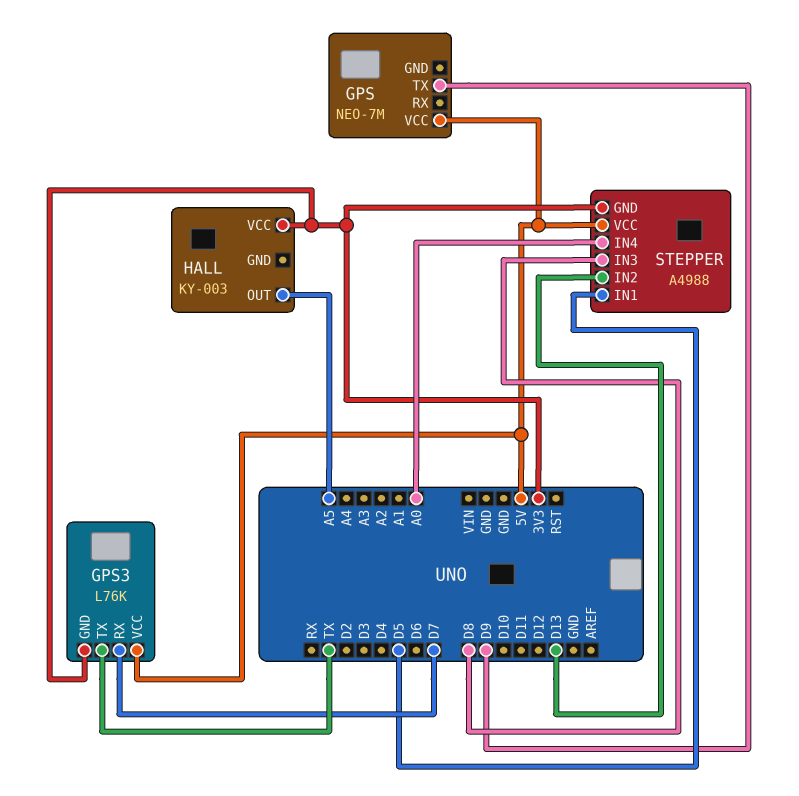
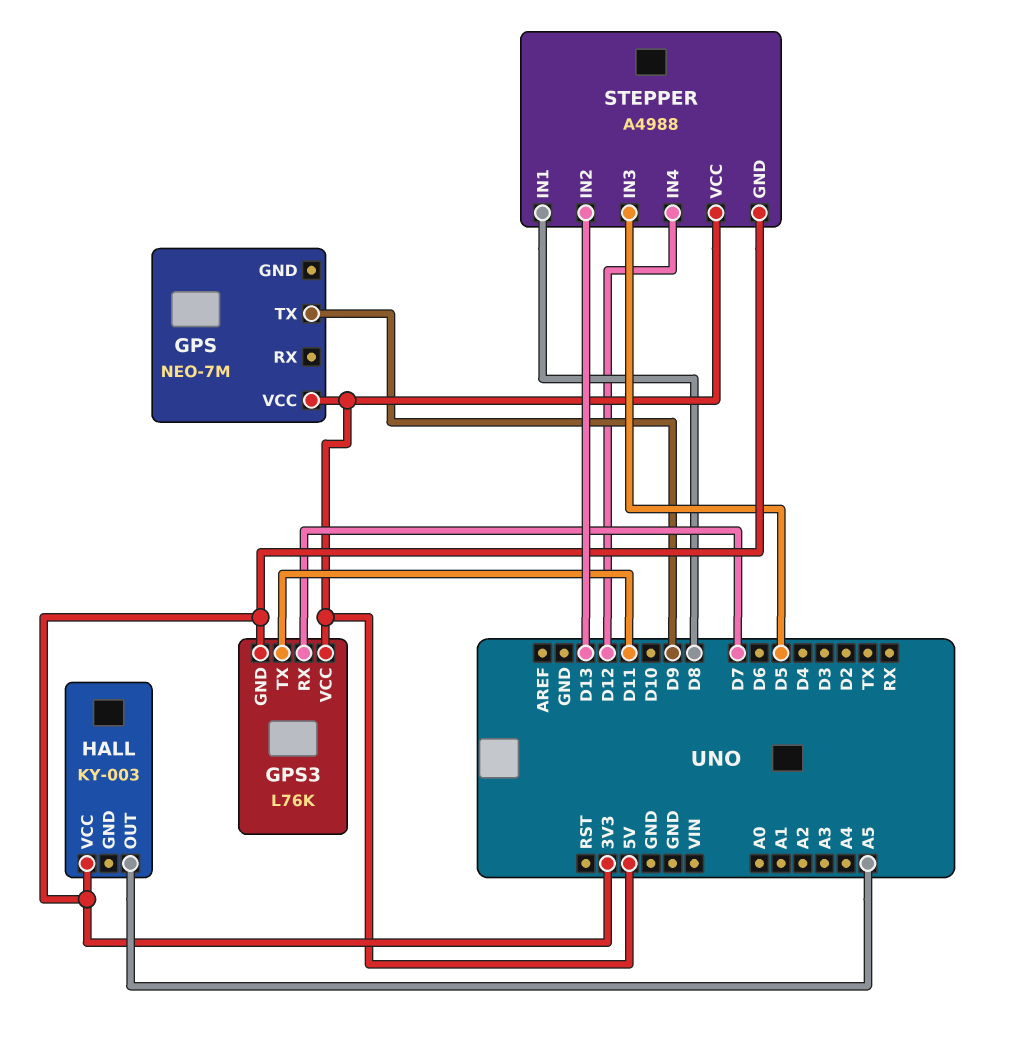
GPS3 pin TX: TX -> D11
STEPPER pin IN1: D5 -> D8
STEPPER pin IN3: D8 -> D5
STEPPER pin IN4: A0 -> D12

